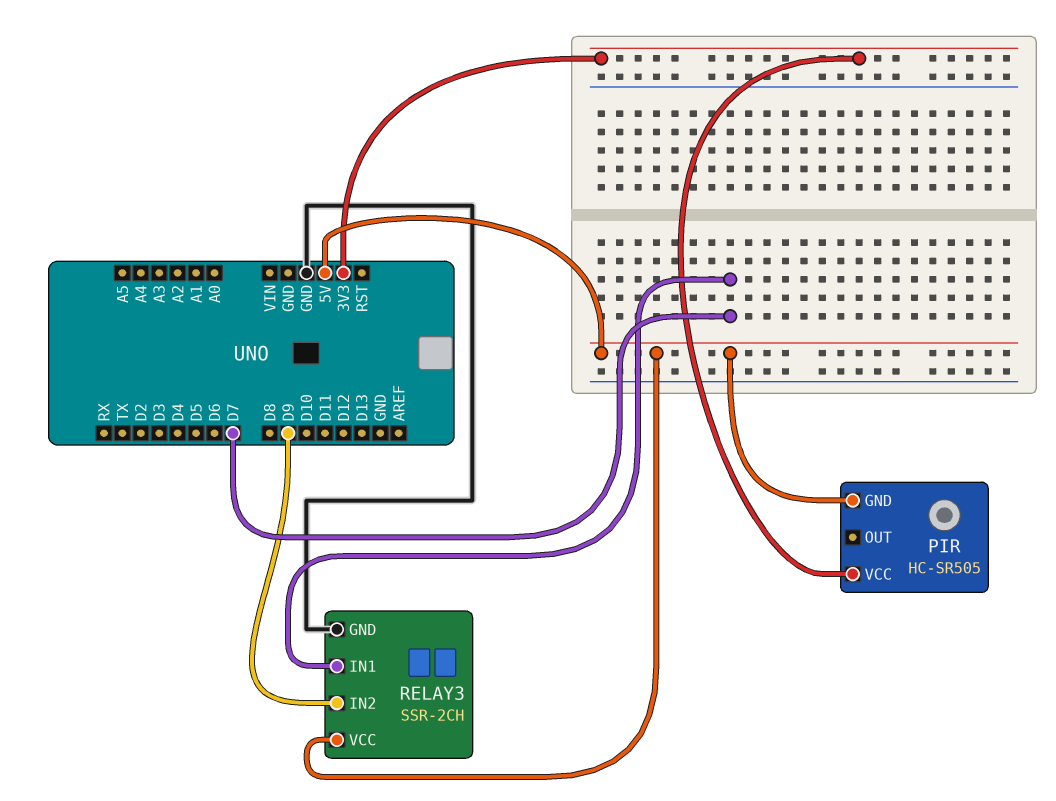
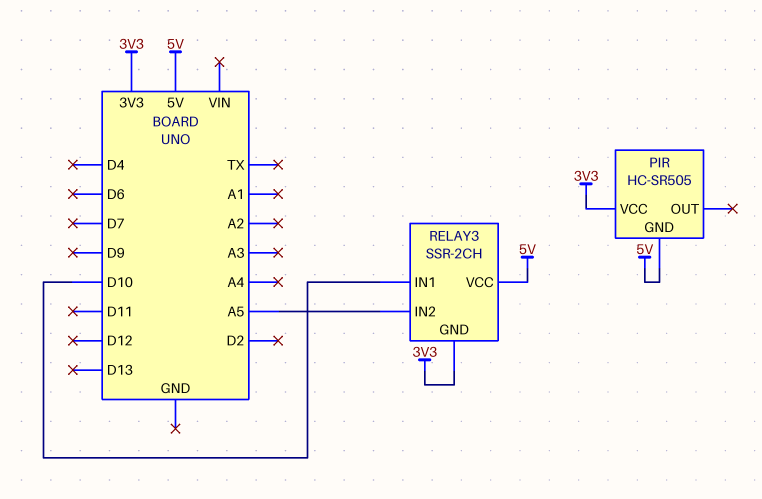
RELAY3 pin GND: GND -> 3V3
RELAY3 pin IN1: D7 -> D10
RELAY3 pin IN2: D9 -> A5

